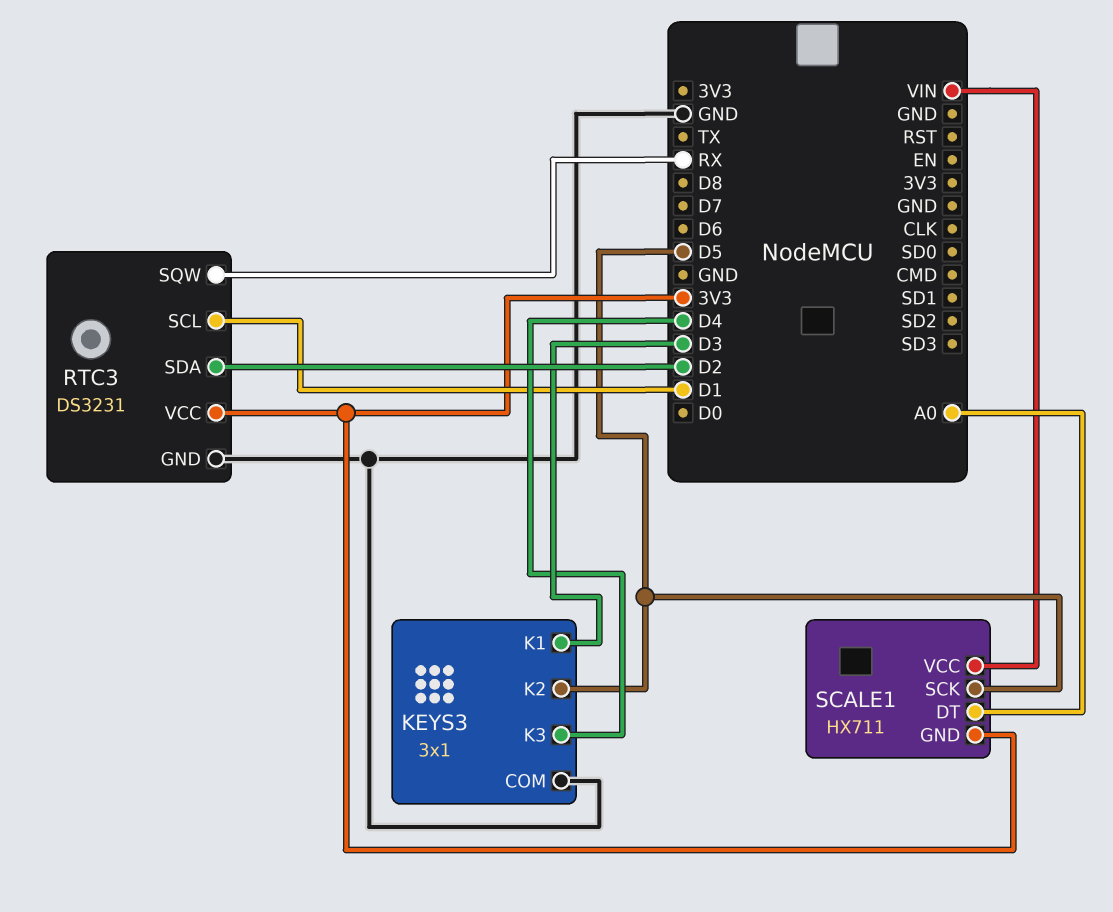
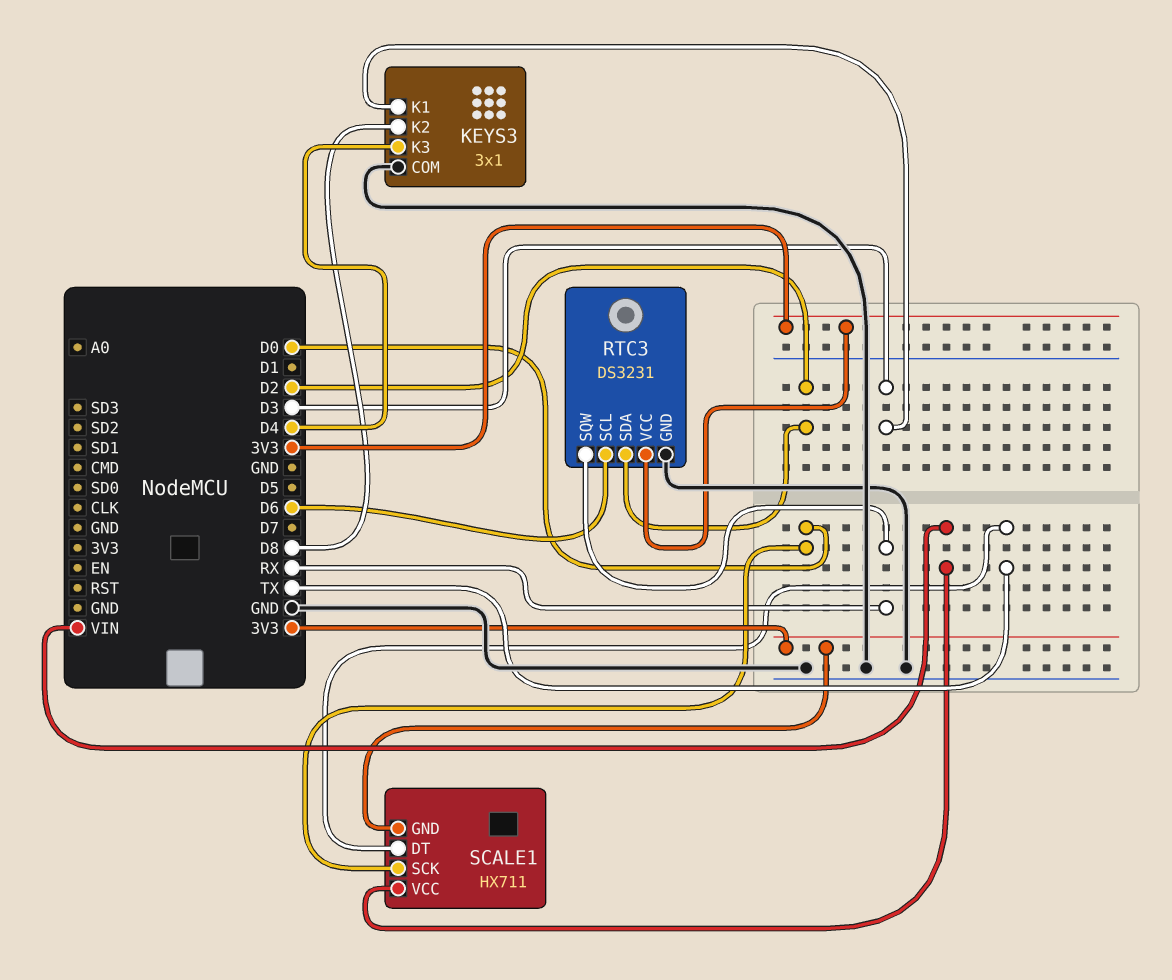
KEYS3 pin K2: D5 -> D8
RTC3 pin SCL: D1 -> D6
SCALE1 pin DT: A0 -> TX
SCALE1 pin SCK: D5 -> D0

